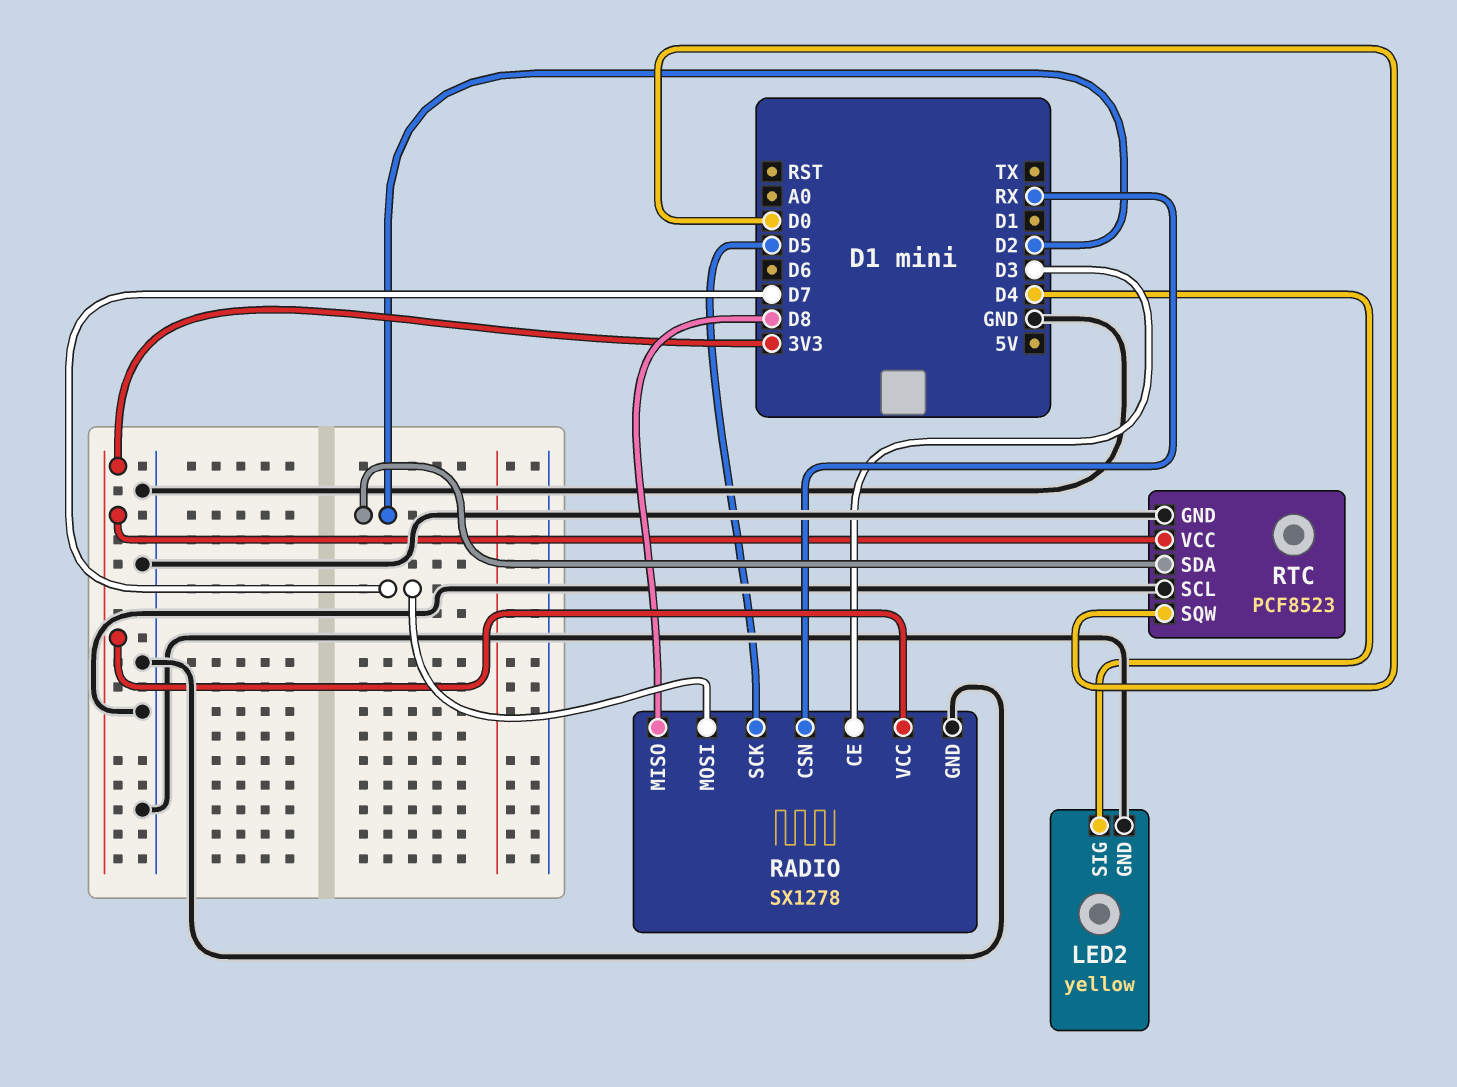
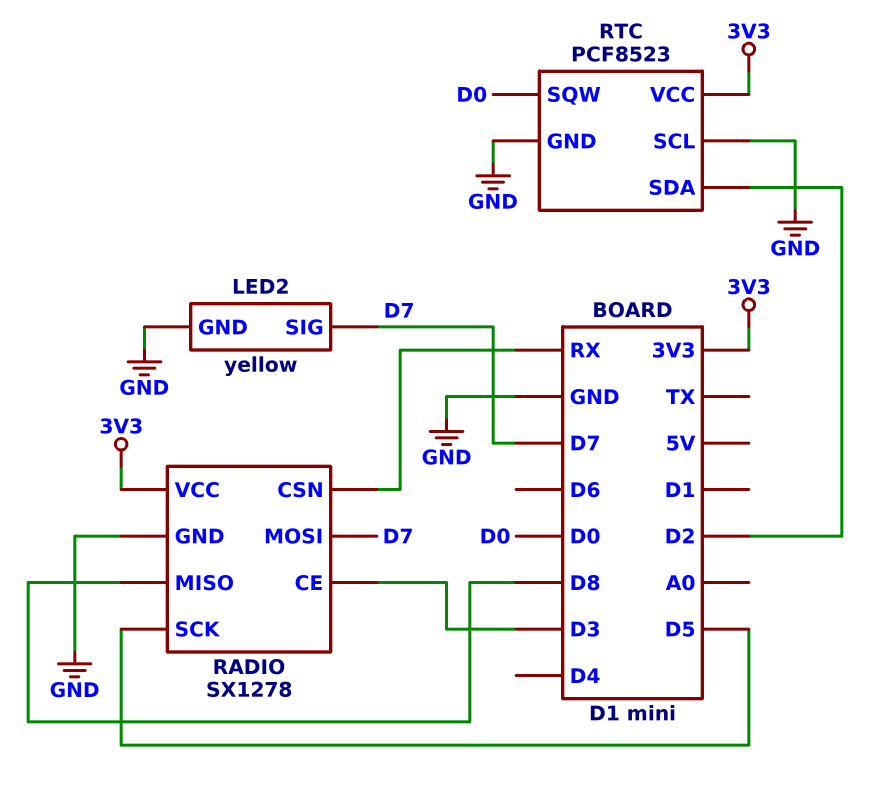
LED2 pin SIG: D4 -> D7

